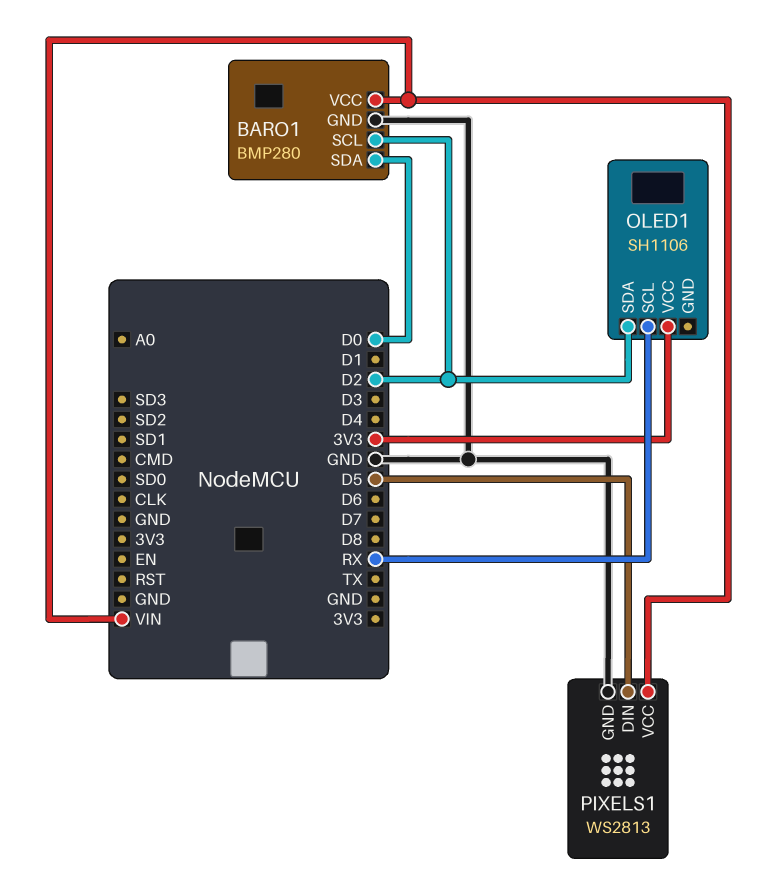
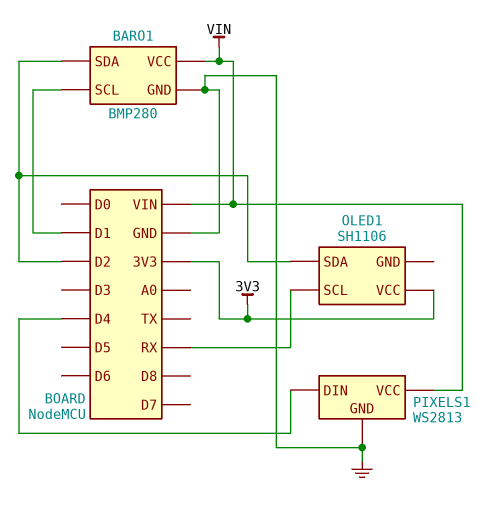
BARO1 pin SCL: D2 -> D1
BARO1 pin SDA: D0 -> D2
PIXELS1 pin DIN: D5 -> D4

